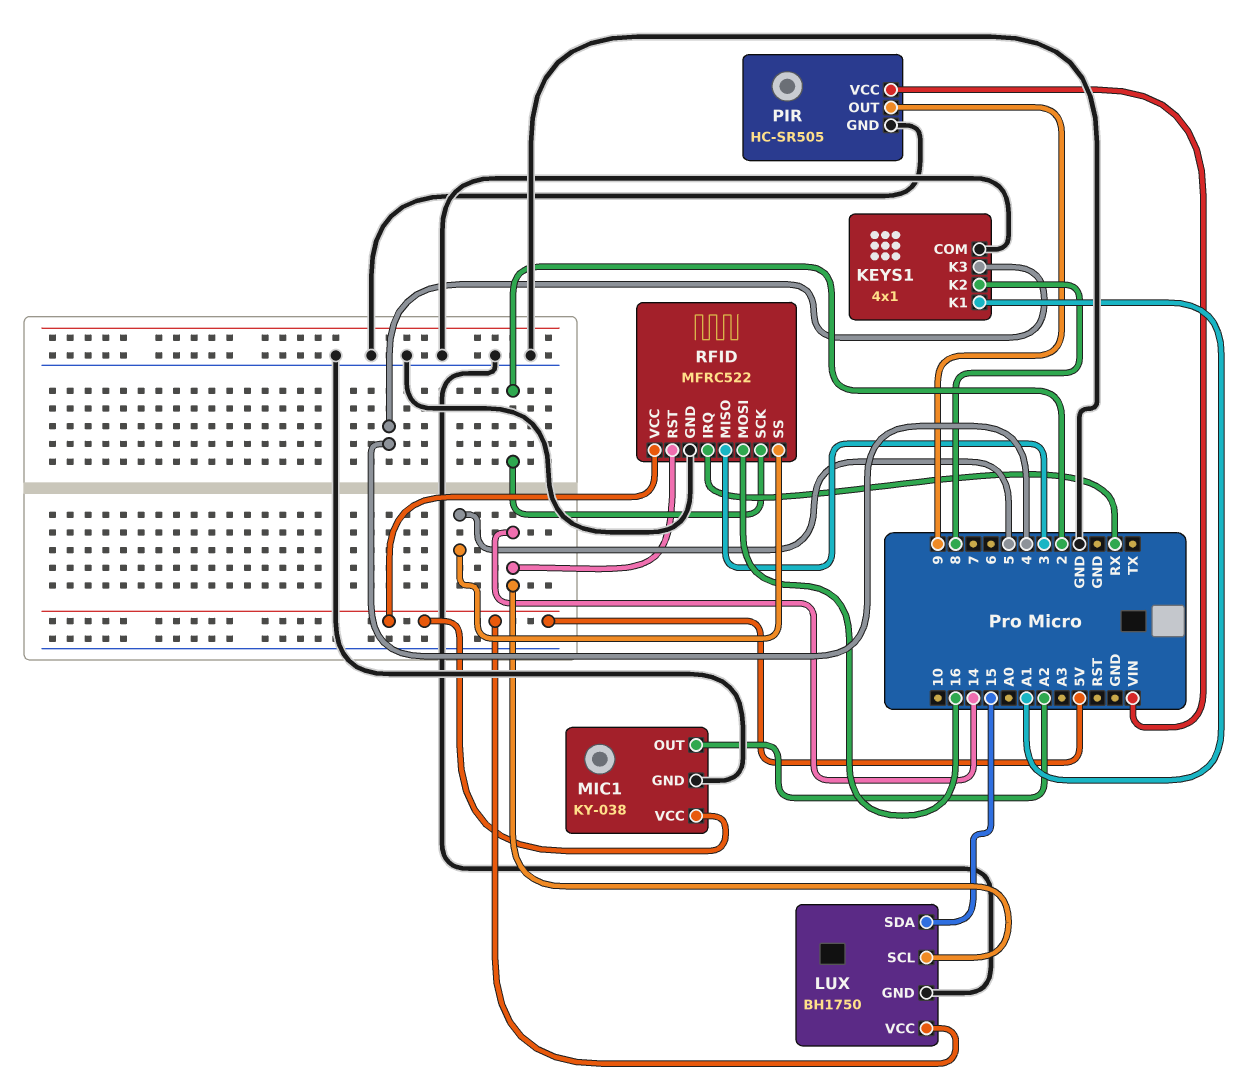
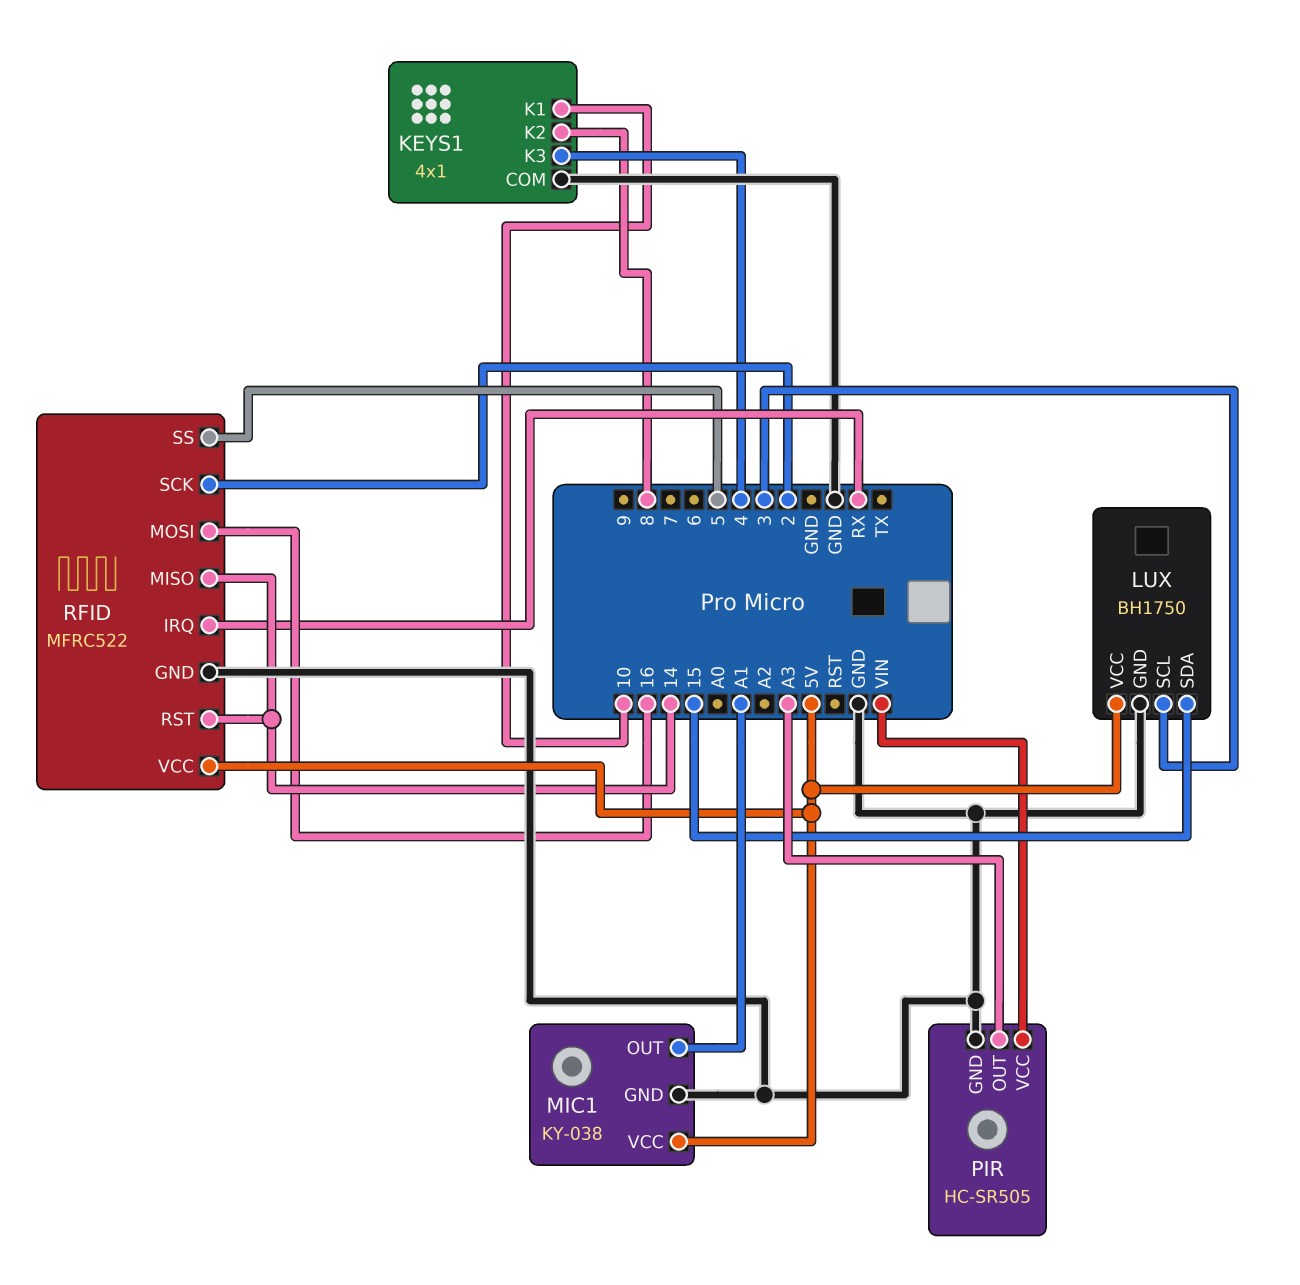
KEYS1 pin K1: A1 -> 10
LUX pin SCL: 14 -> 3
MIC1 pin OUT: A2 -> A1
PIR pin OUT: 9 -> A3
RFID pin MISO: 3 -> 14

